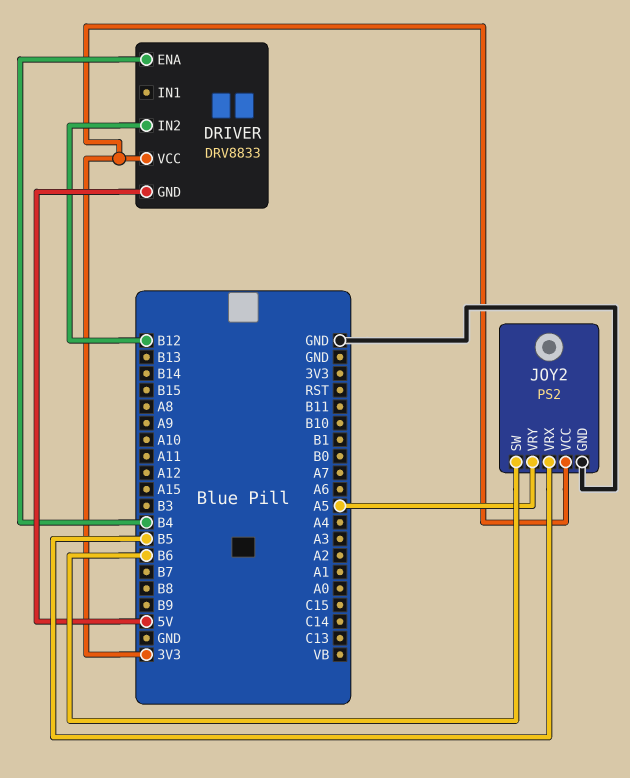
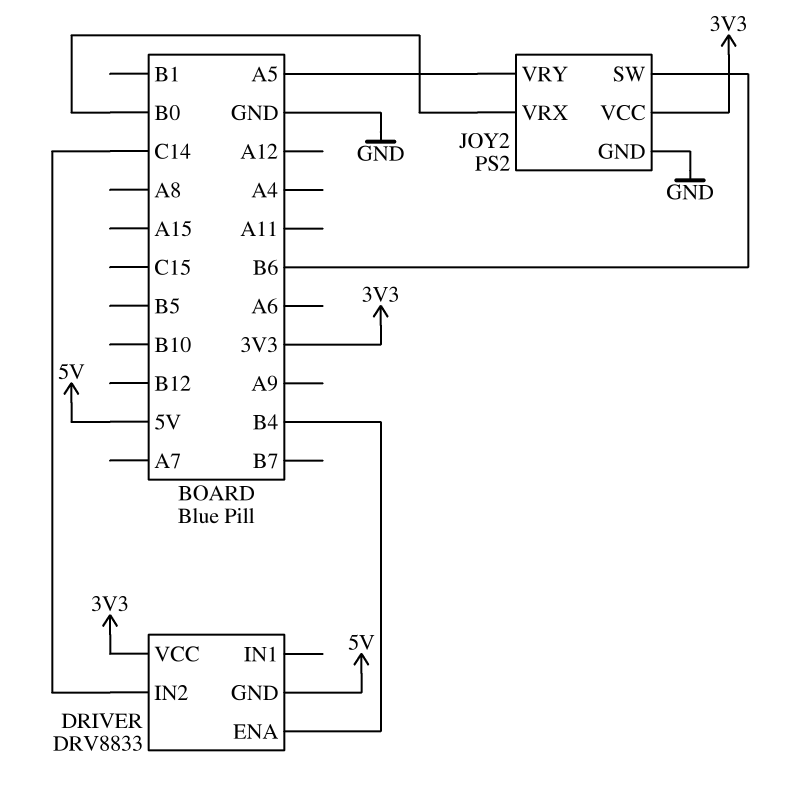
DRIVER pin IN2: B12 -> C14
JOY2 pin VRX: B5 -> B0

